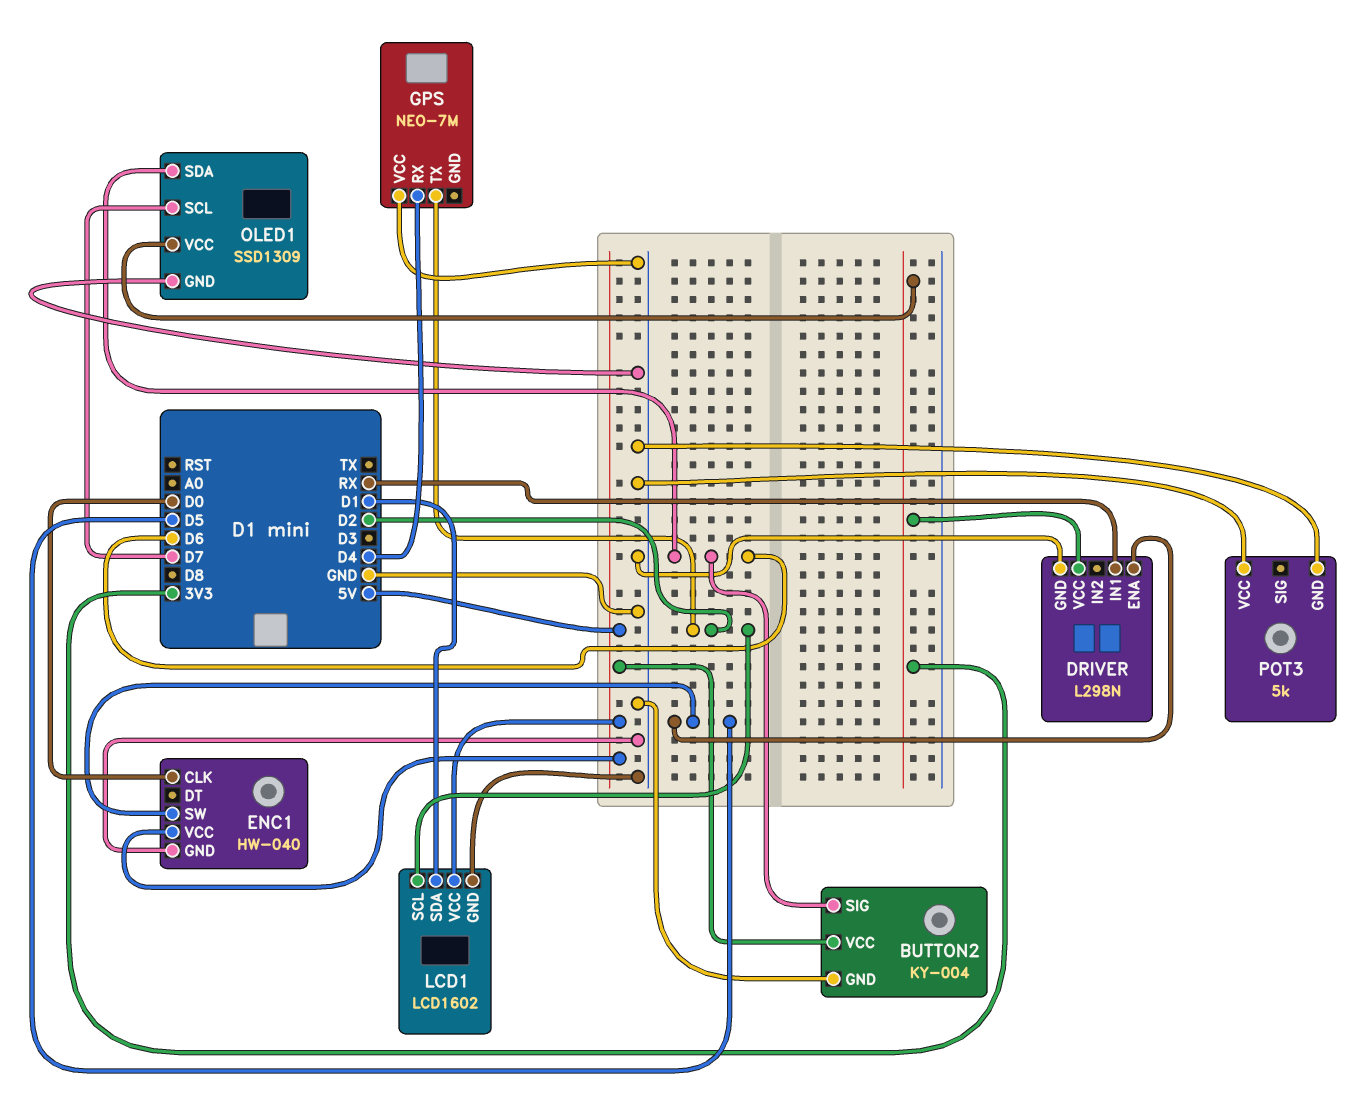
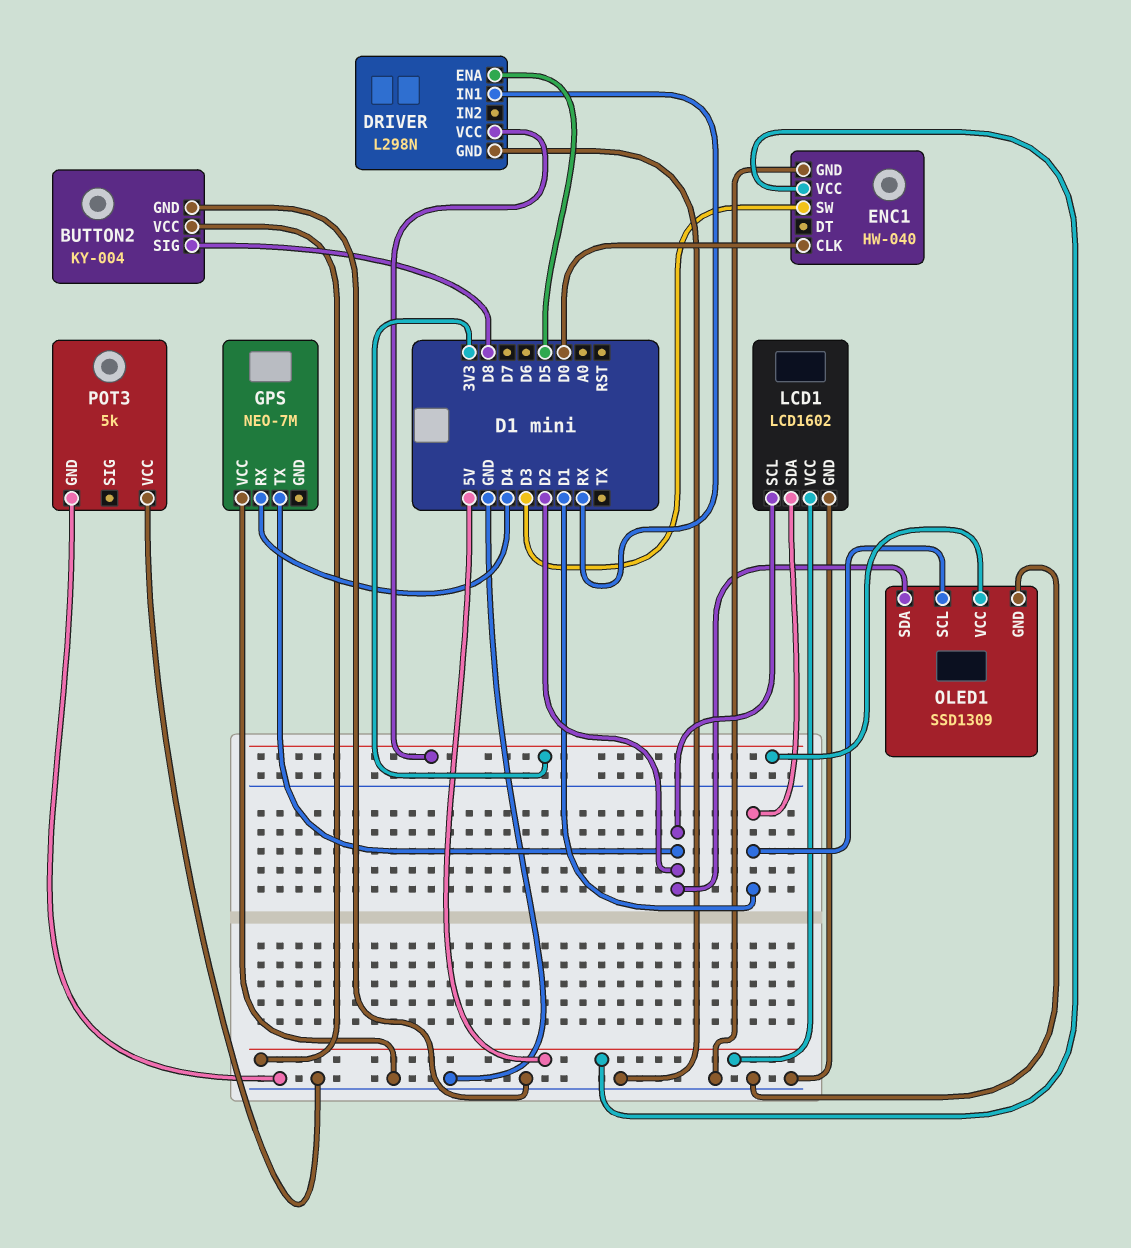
BUTTON2 pin SIG: D6 -> D8
ENC1 pin SW: D5 -> D3
OLED1 pin SCL: D7 -> D1
OLED1 pin SDA: D6 -> D2

